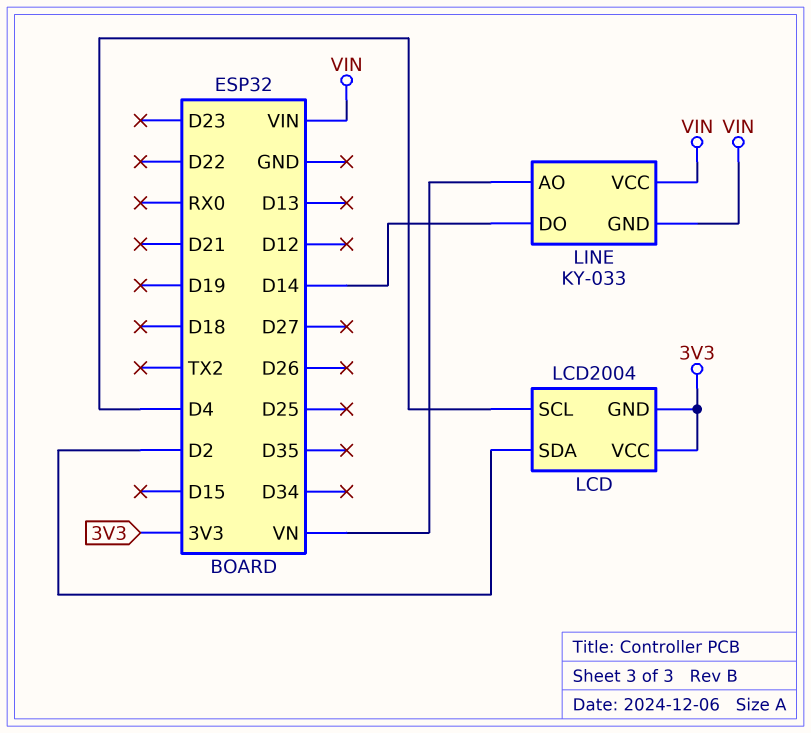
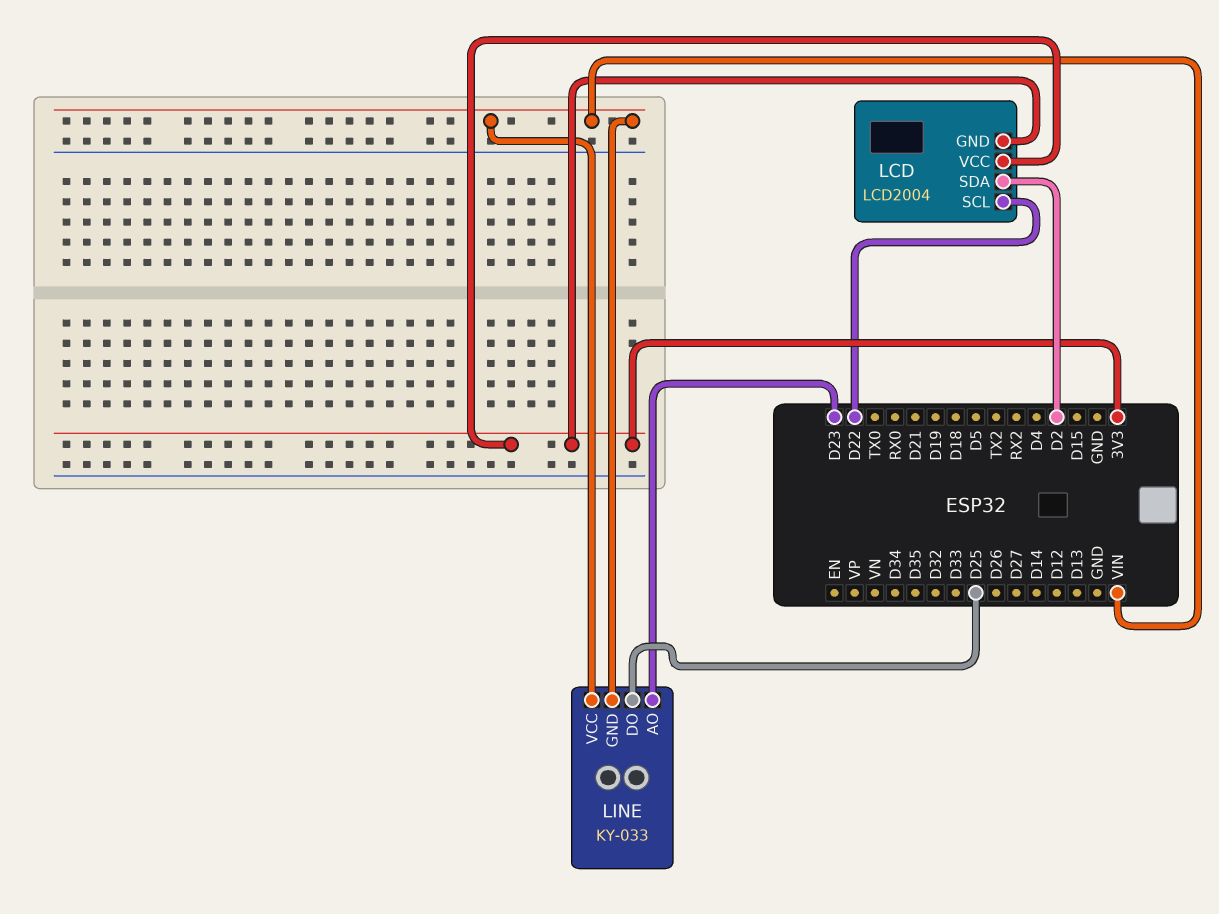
LCD pin SCL: D4 -> D22
LINE pin AO: VN -> D23
LINE pin DO: D14 -> D25

